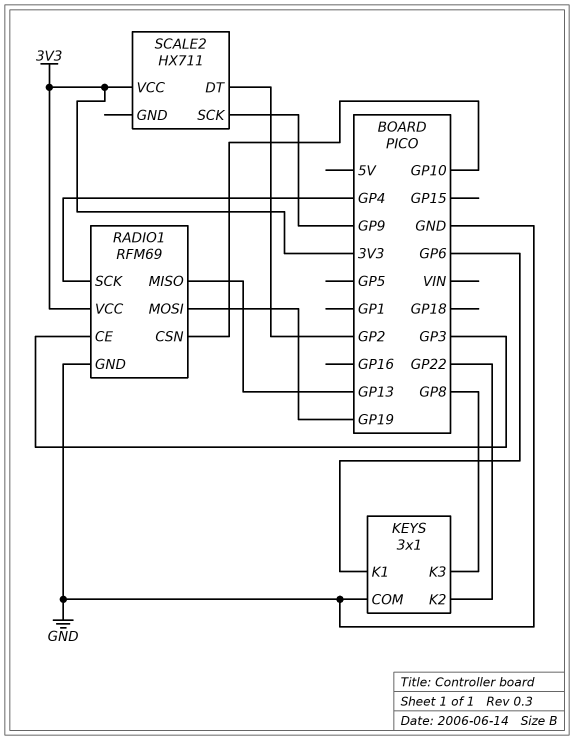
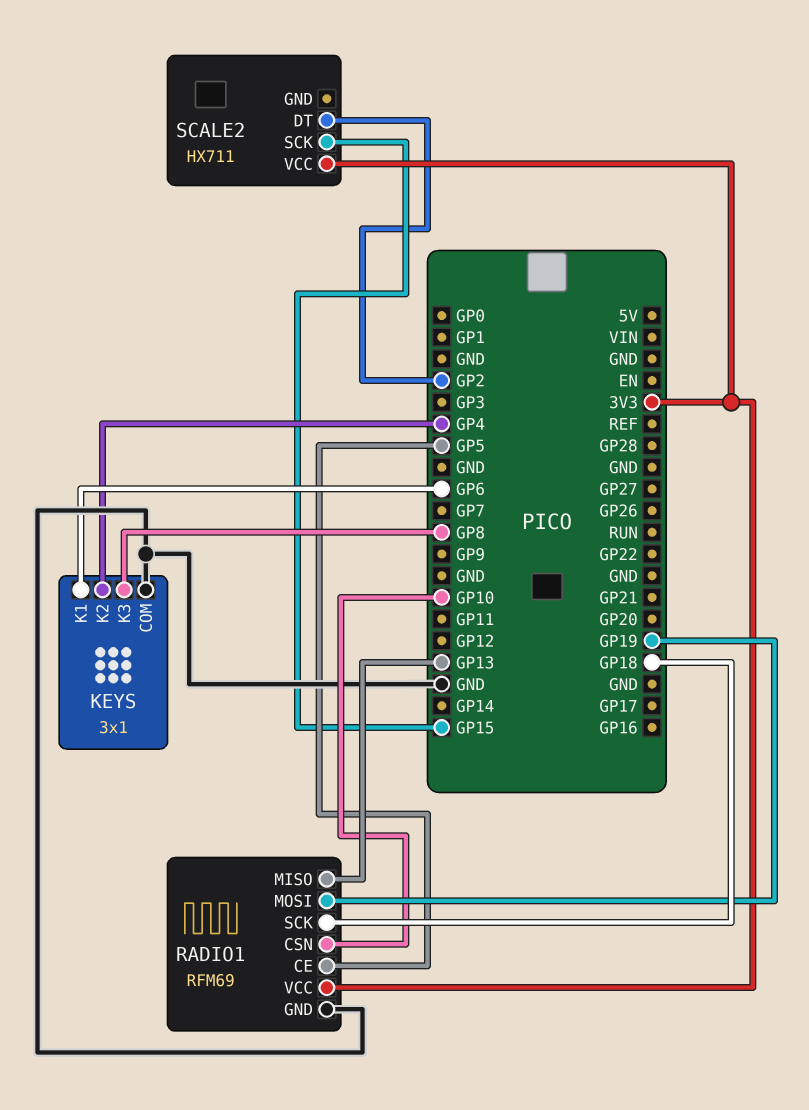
KEYS pin K2: GP22 -> GP4
RADIO1 pin CE: GP3 -> GP5
RADIO1 pin SCK: GP4 -> GP18
SCALE2 pin SCK: GP9 -> GP15

